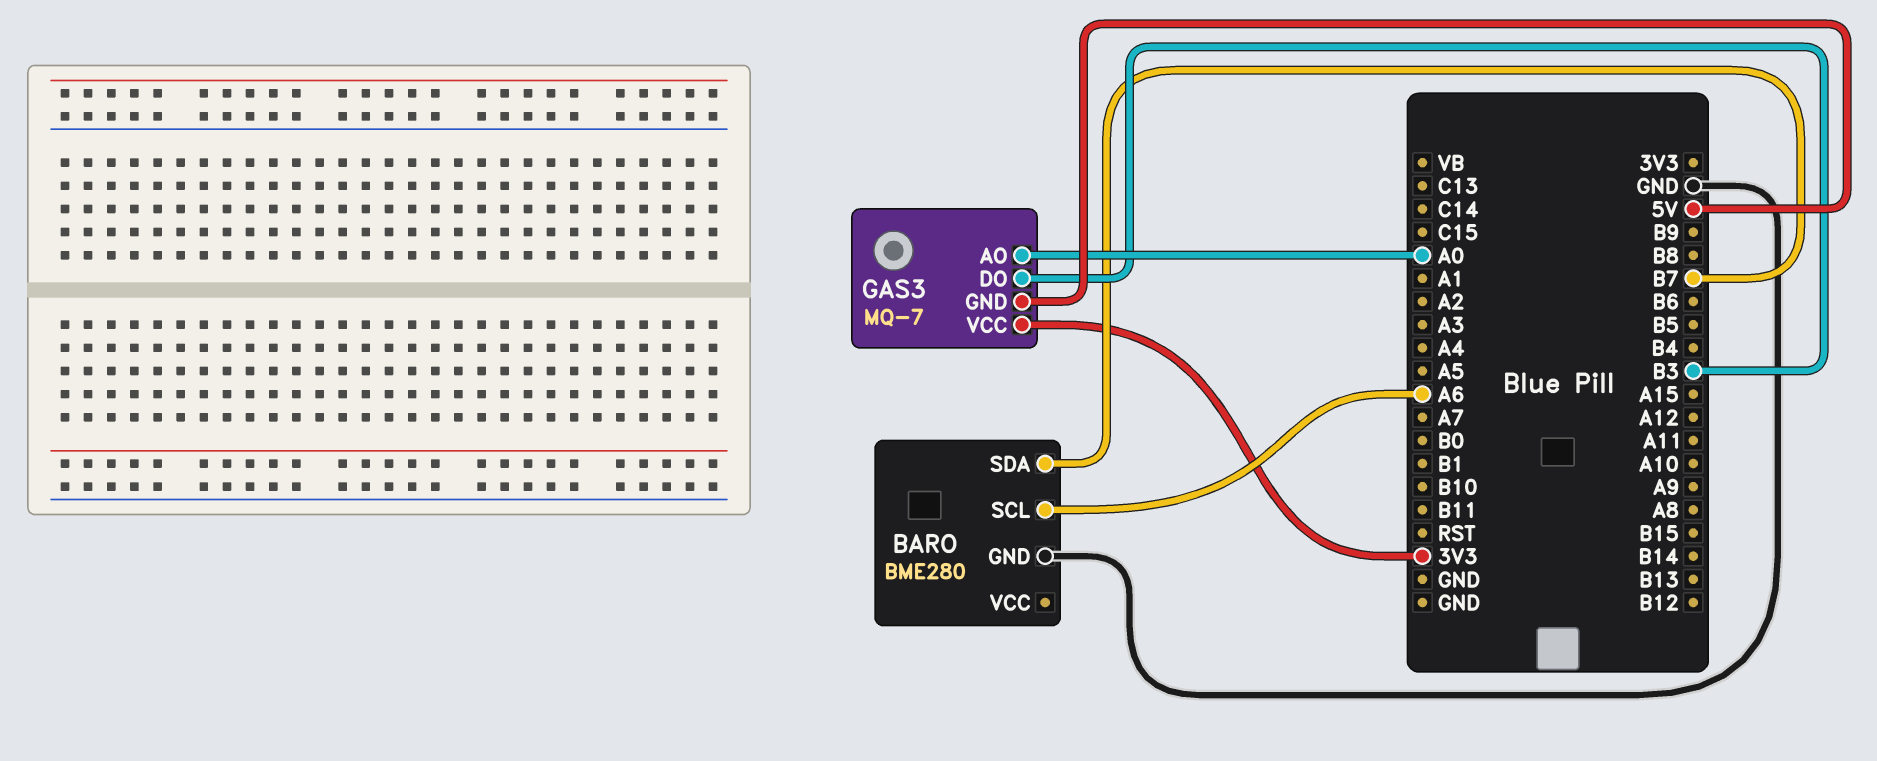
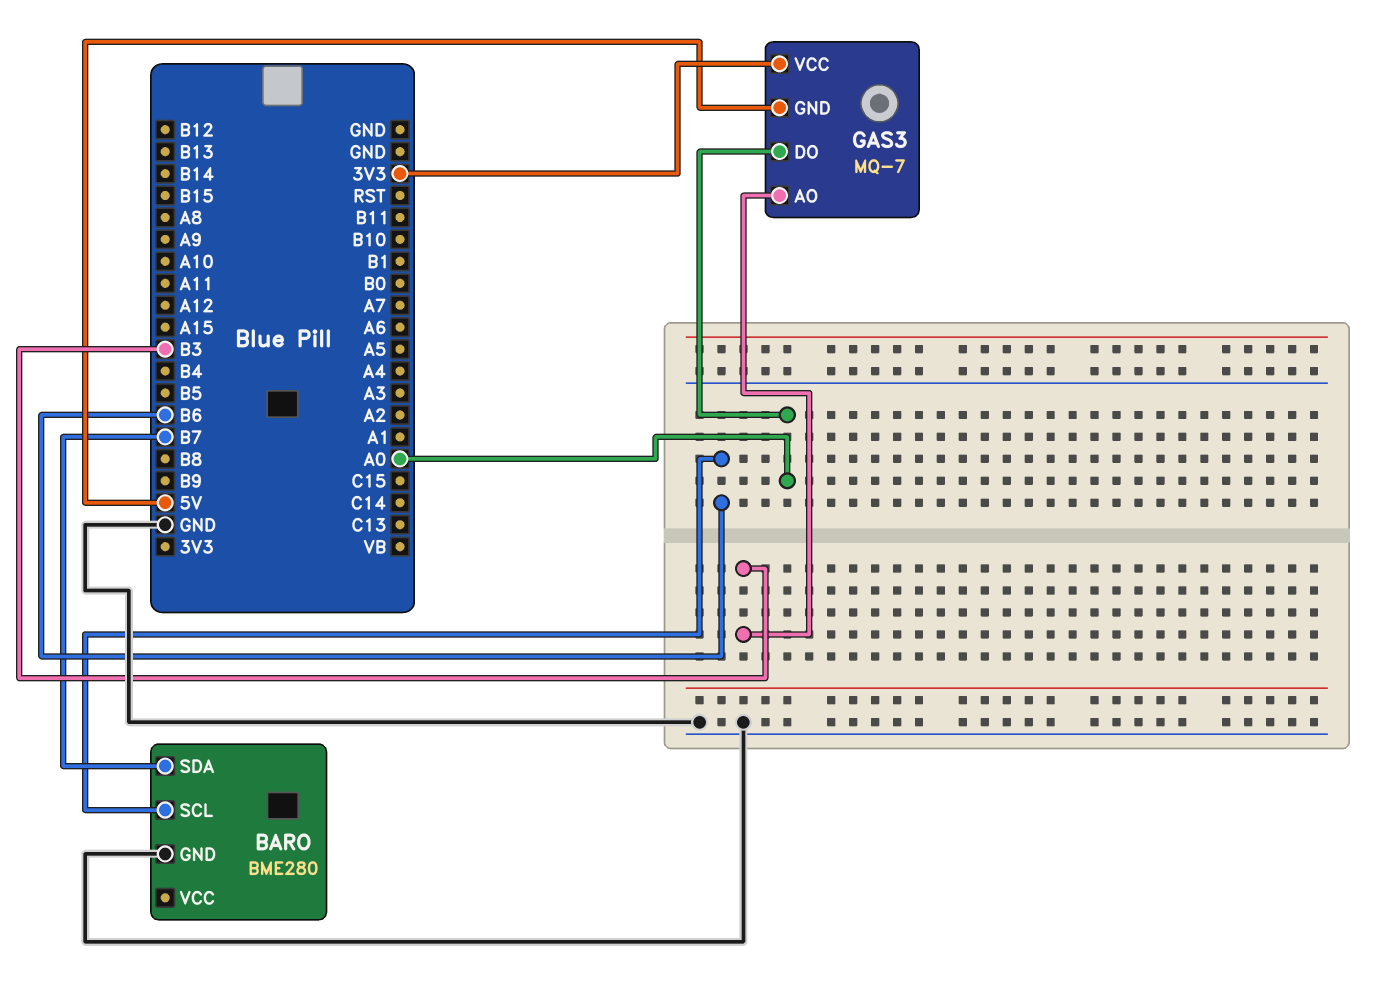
BARO pin SCL: A6 -> B6
GAS3 pin AO: A0 -> B3
GAS3 pin DO: B3 -> A0

